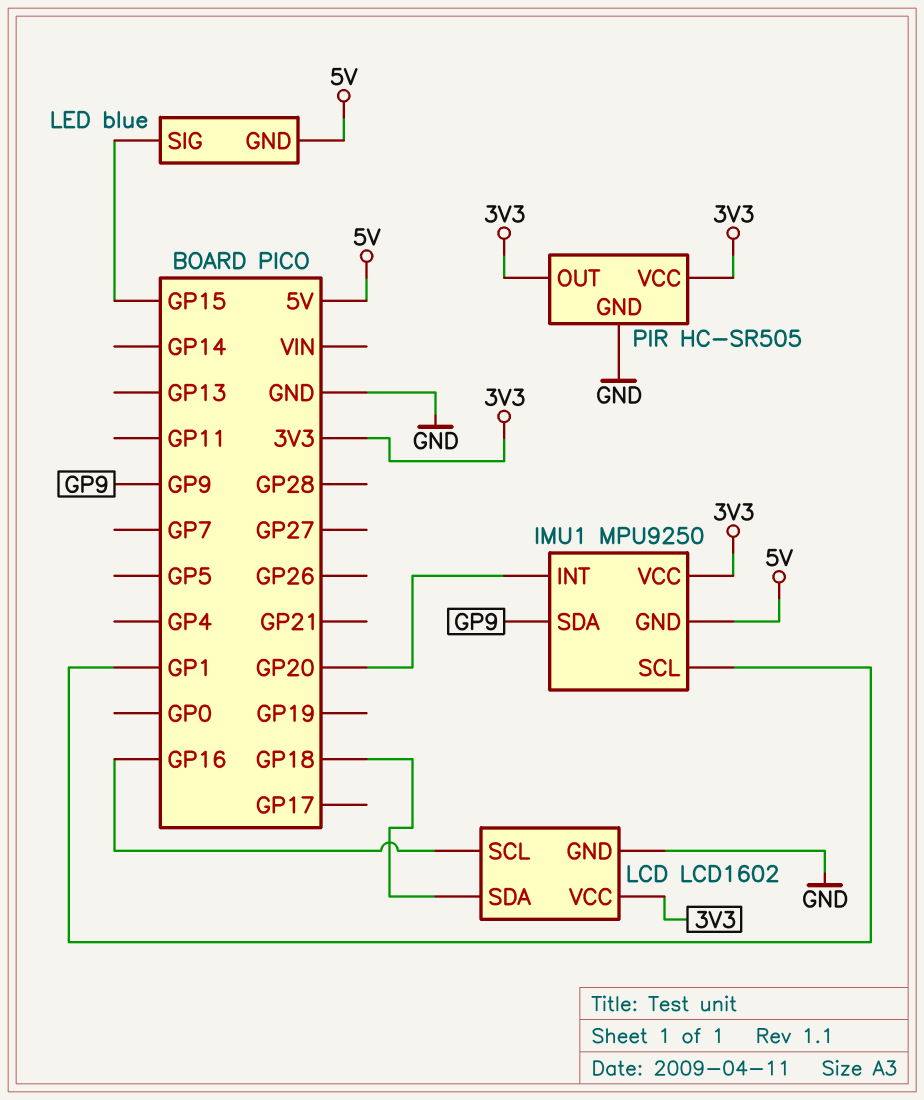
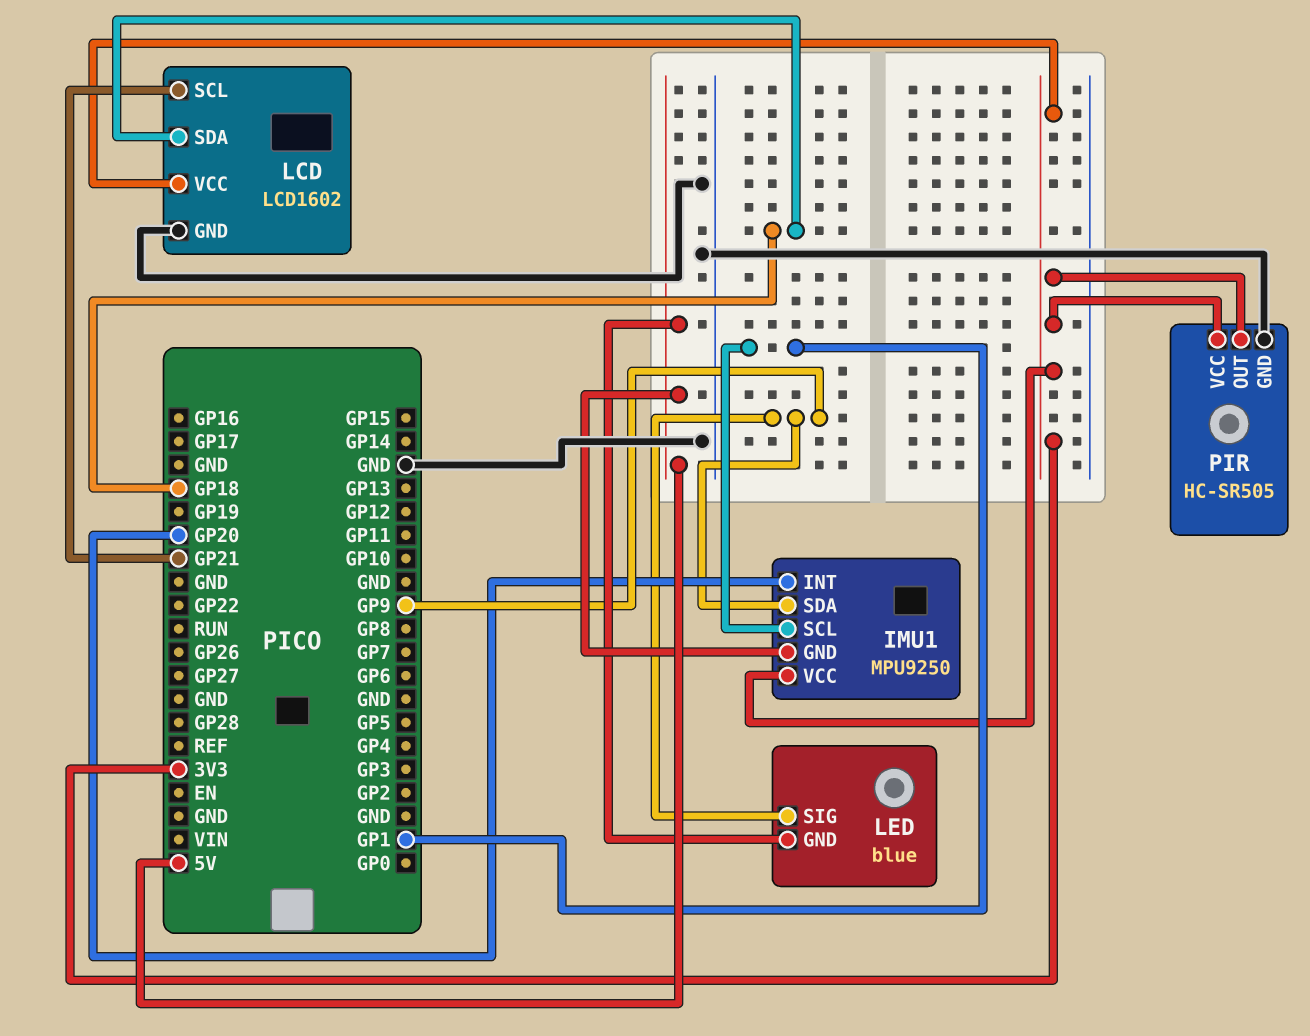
LCD pin SCL: GP16 -> GP21
LED pin SIG: GP15 -> GP9

